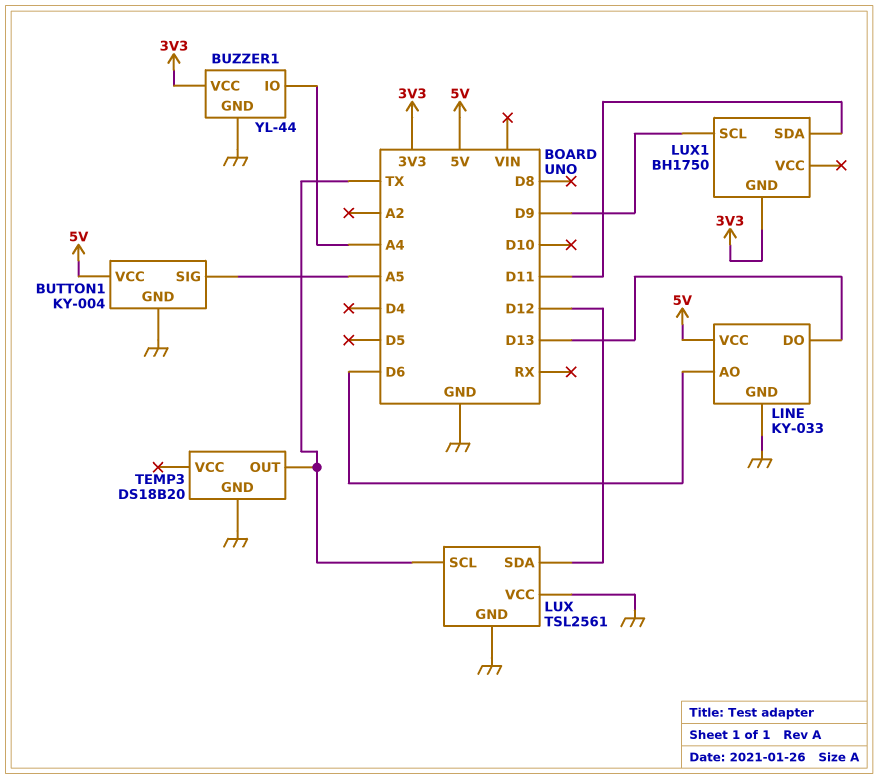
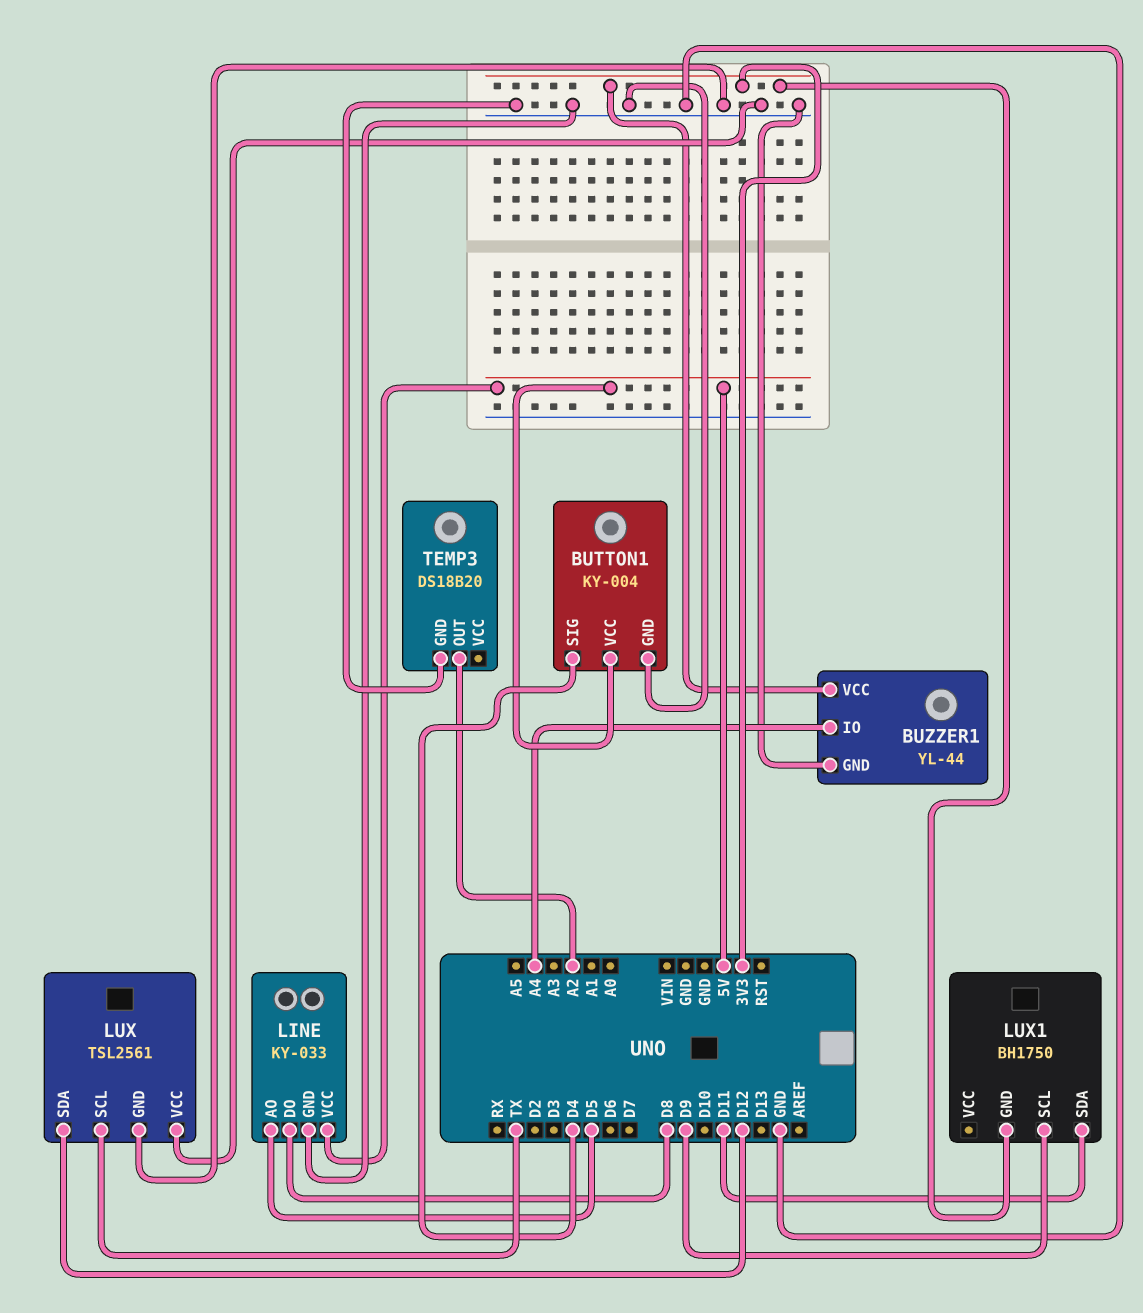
BUTTON1 pin SIG: A5 -> D4
LINE pin AO: D6 -> D5
LINE pin DO: D13 -> D8
TEMP3 pin OUT: TX -> A2

